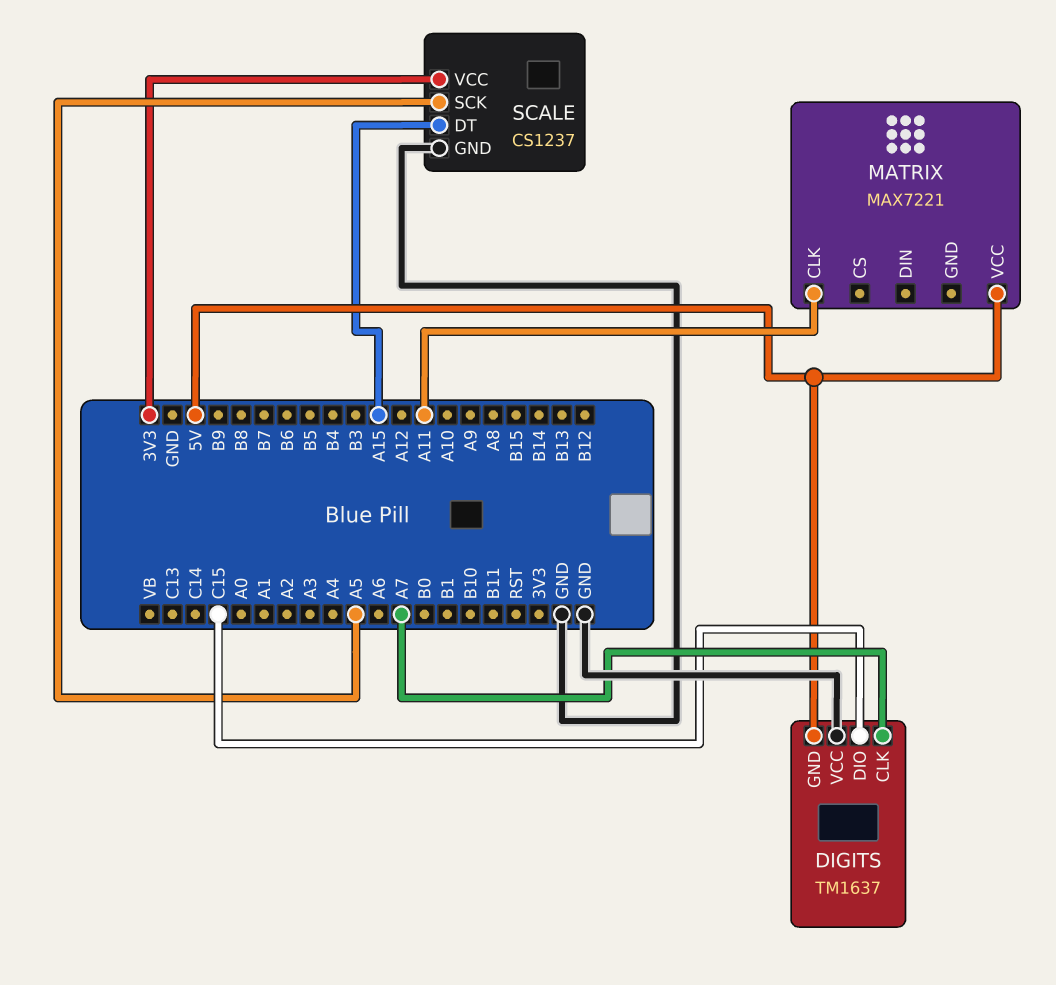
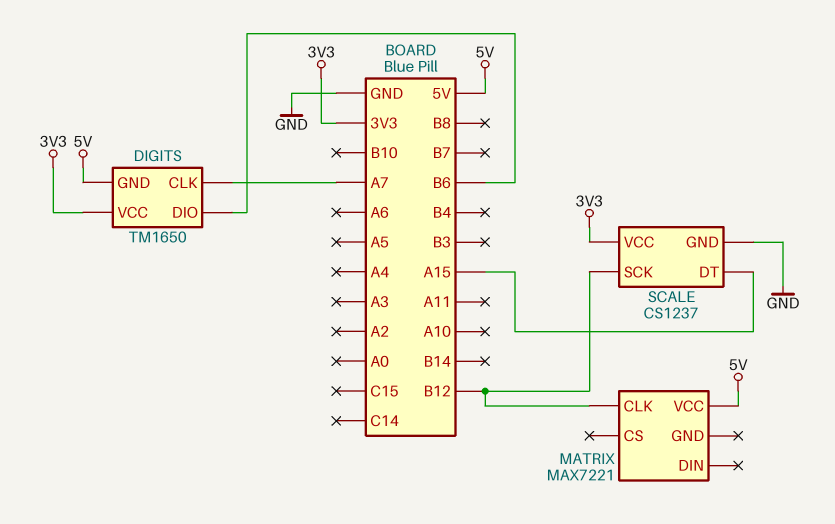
DIGITS: TM1637 -> TM1650
DIGITS pin DIO: C15 -> B6
DIGITS pin VCC: GND -> 3V3
MATRIX pin CLK: A11 -> B12
SCALE pin SCK: A5 -> B12

